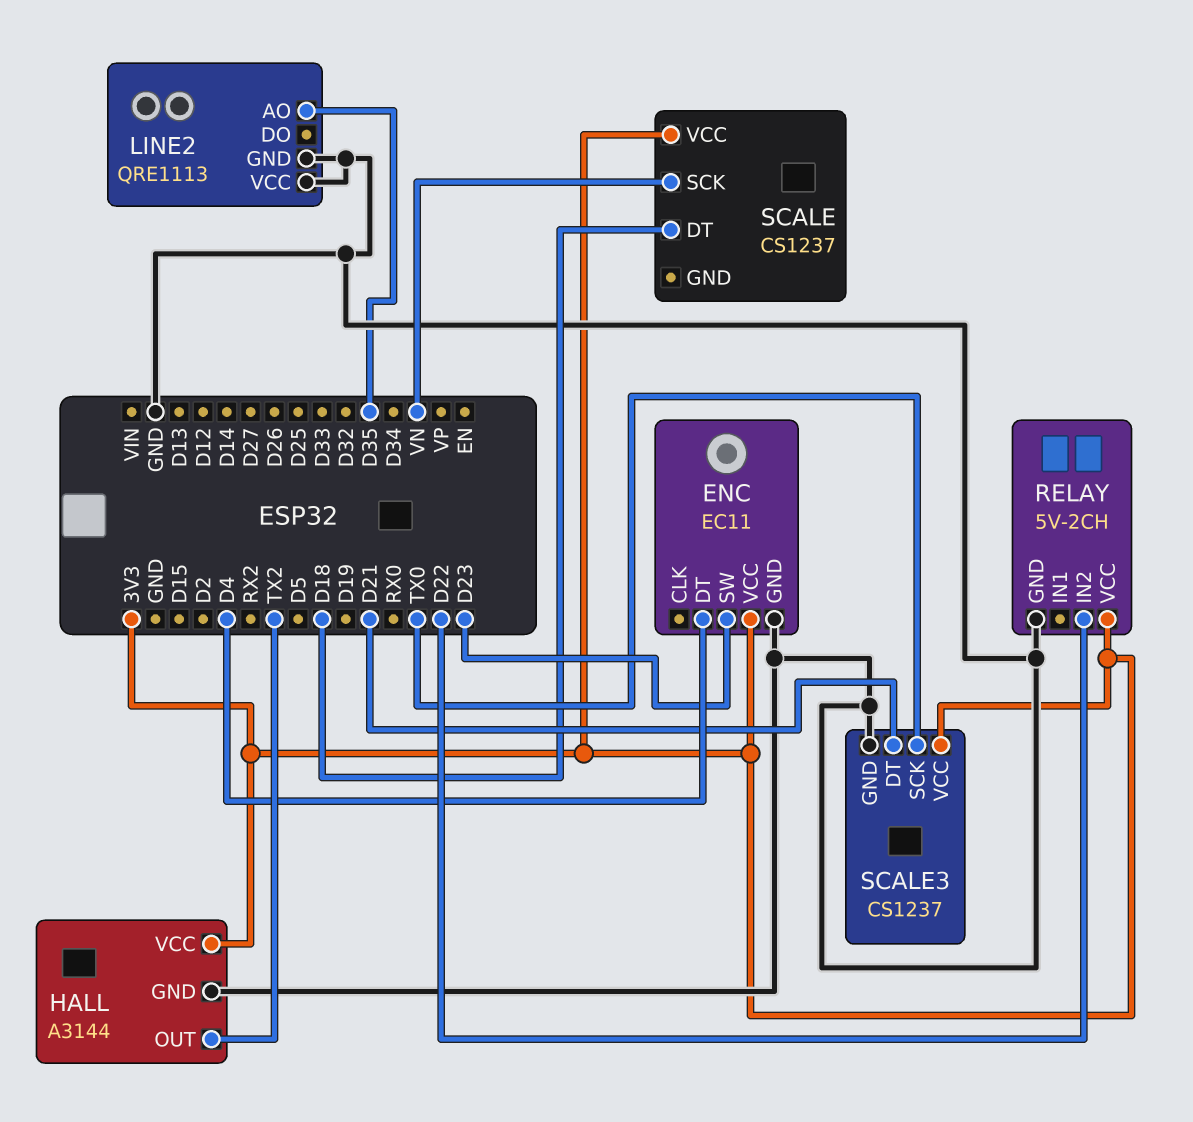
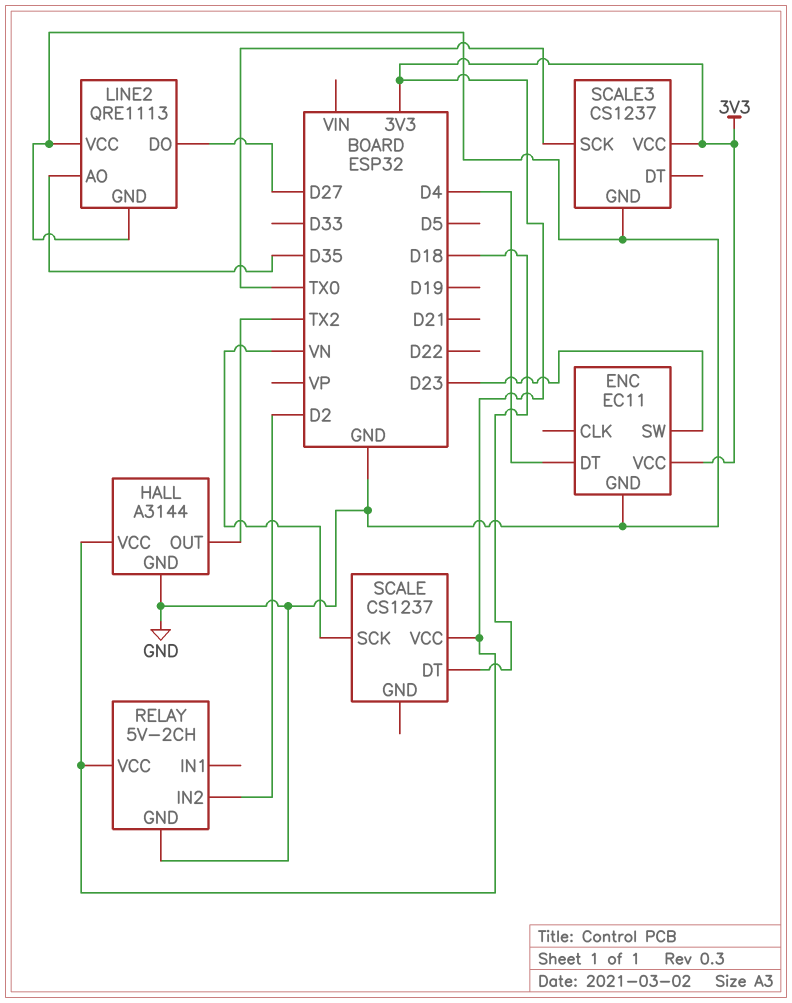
LINE2 pin DO: none -> D27
RELAY pin IN2: D22 -> D2
SCALE3 pin DT: D21 -> none

